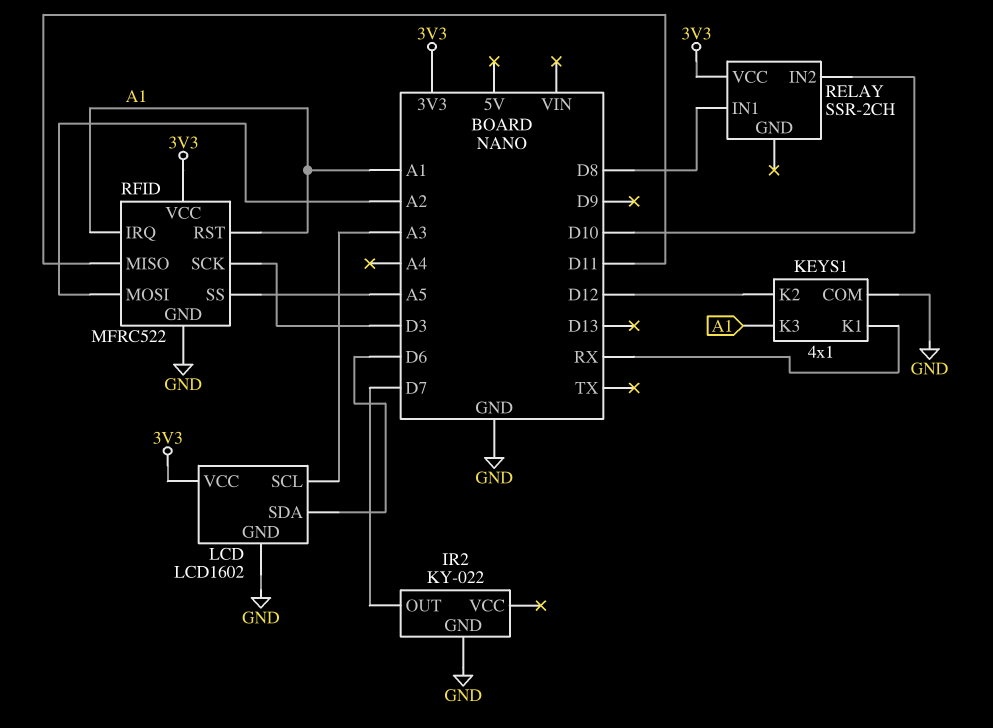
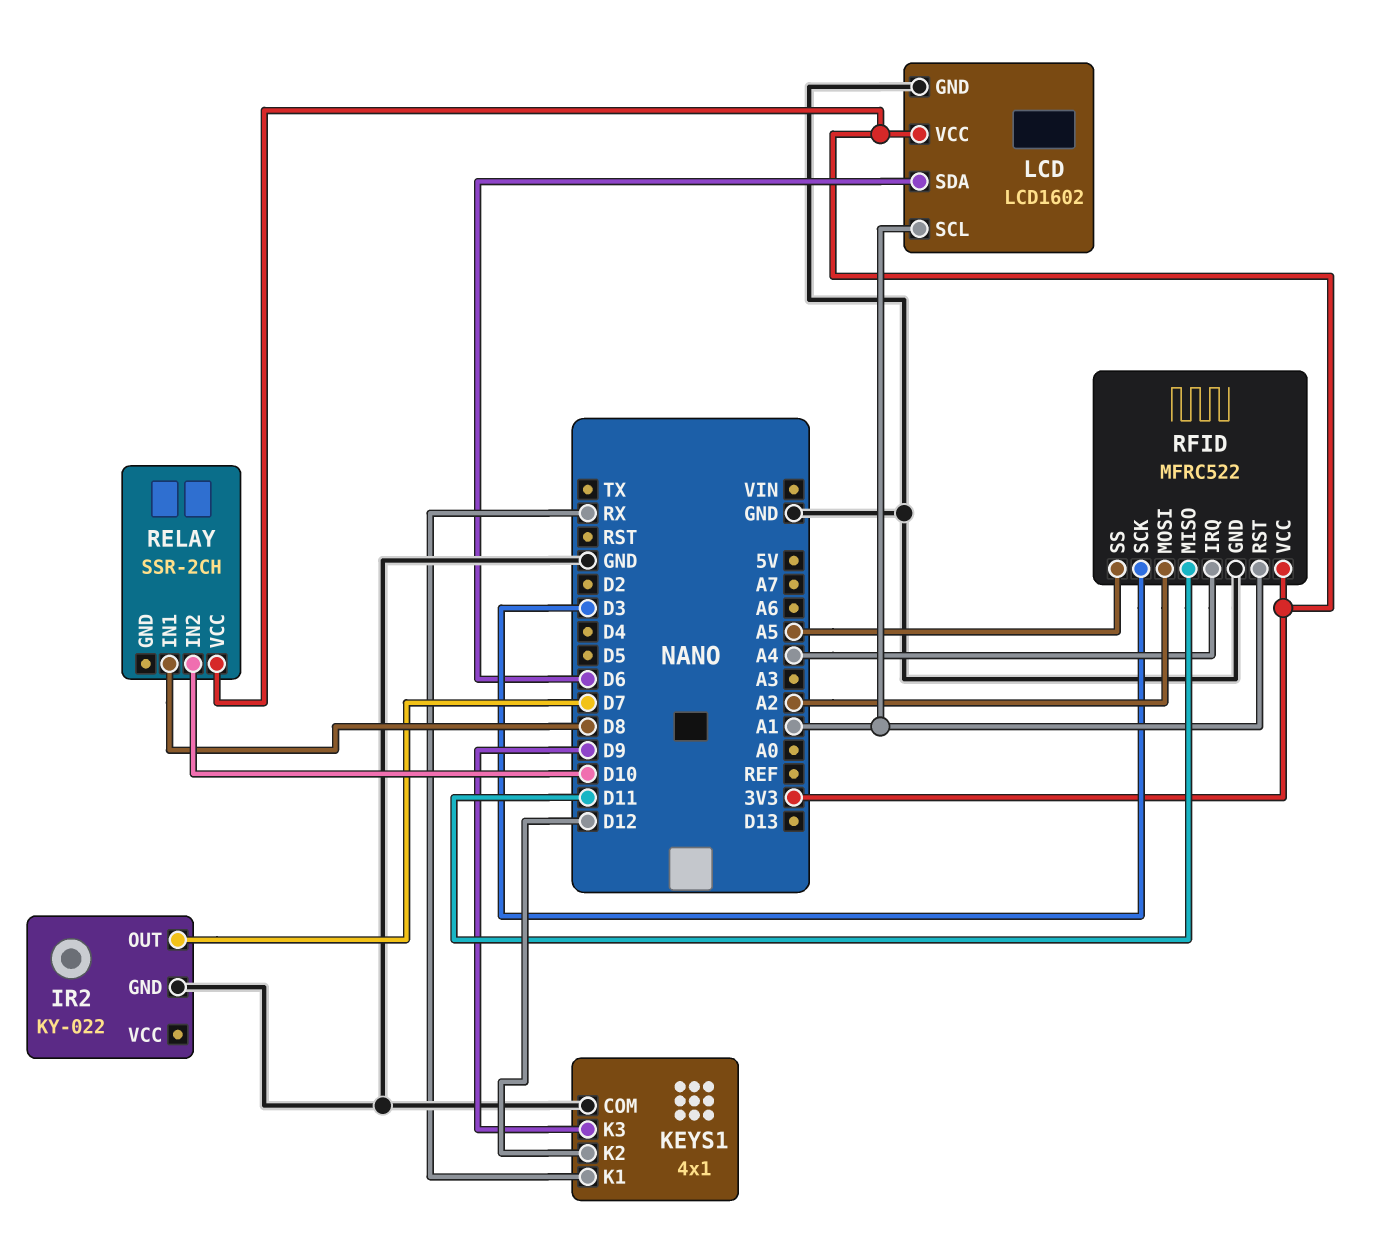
KEYS1 pin K3: A1 -> D9
LCD pin SCL: A3 -> A1
RFID pin IRQ: A1 -> A4

